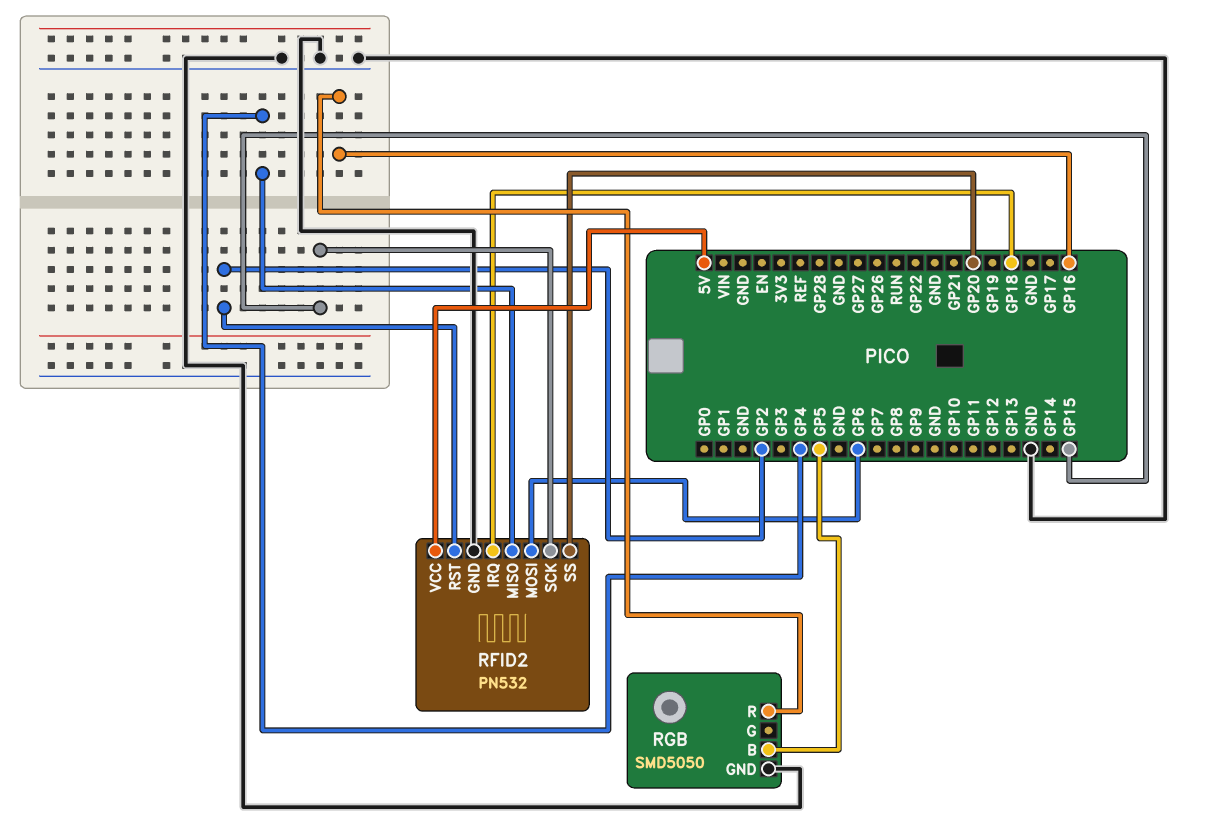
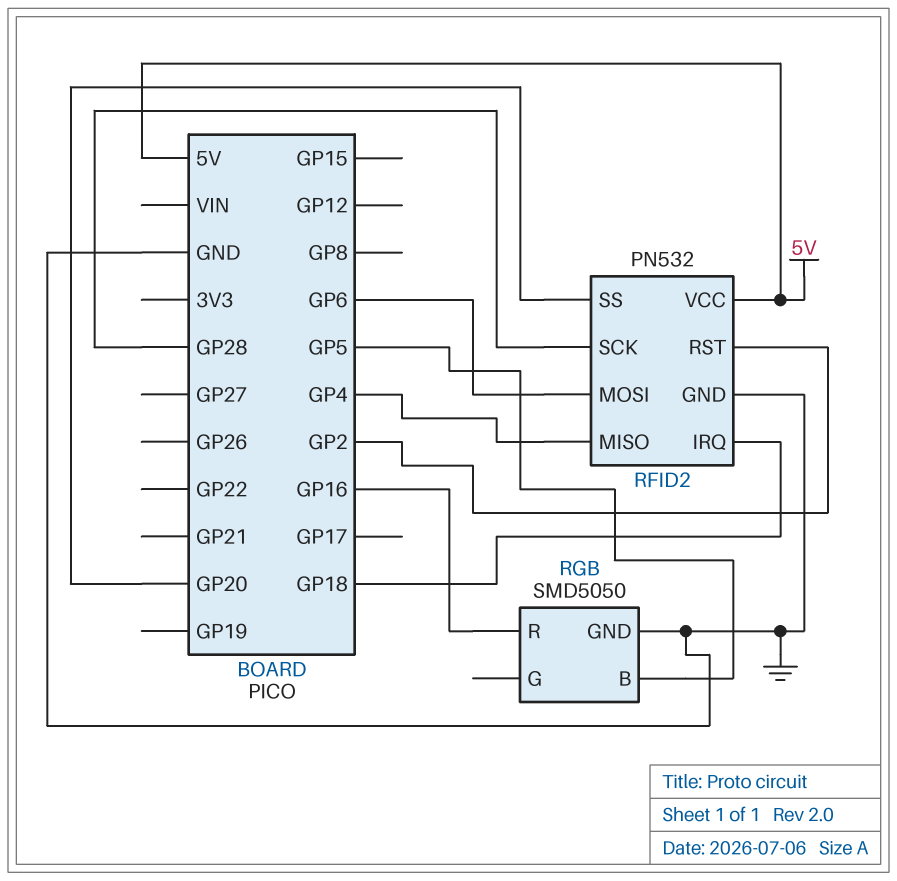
RFID2 pin SCK: GP15 -> GP28

